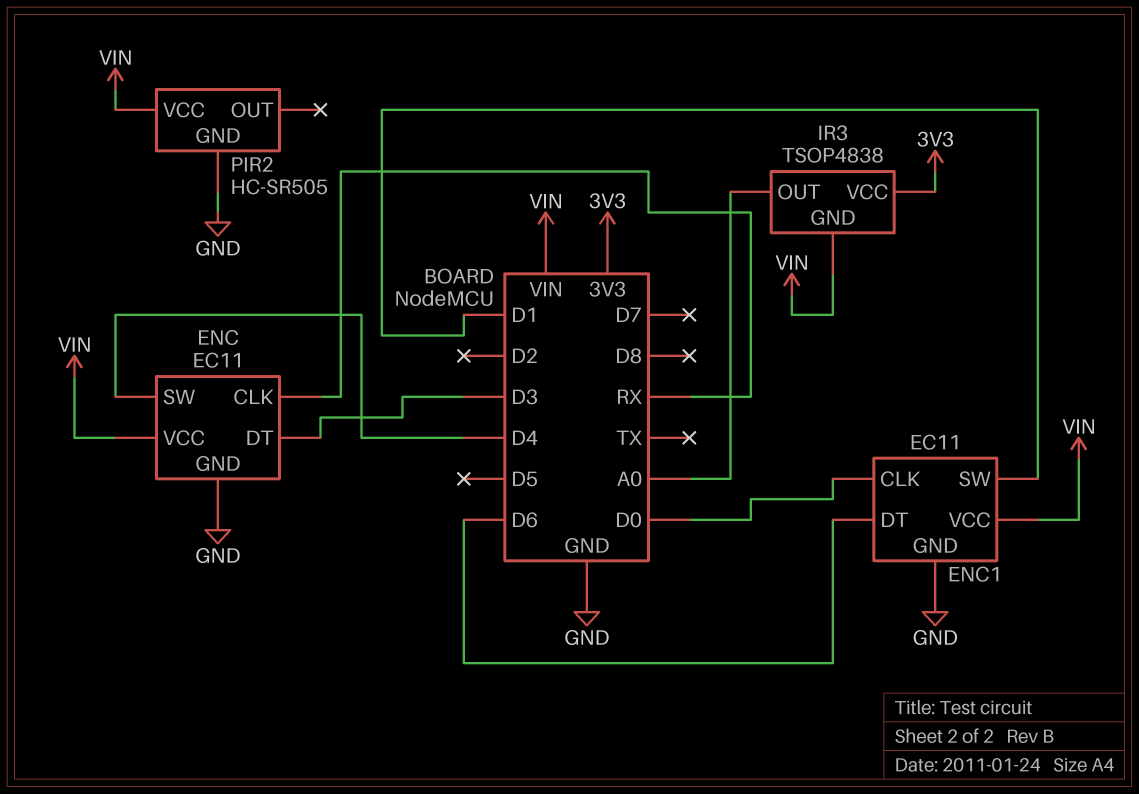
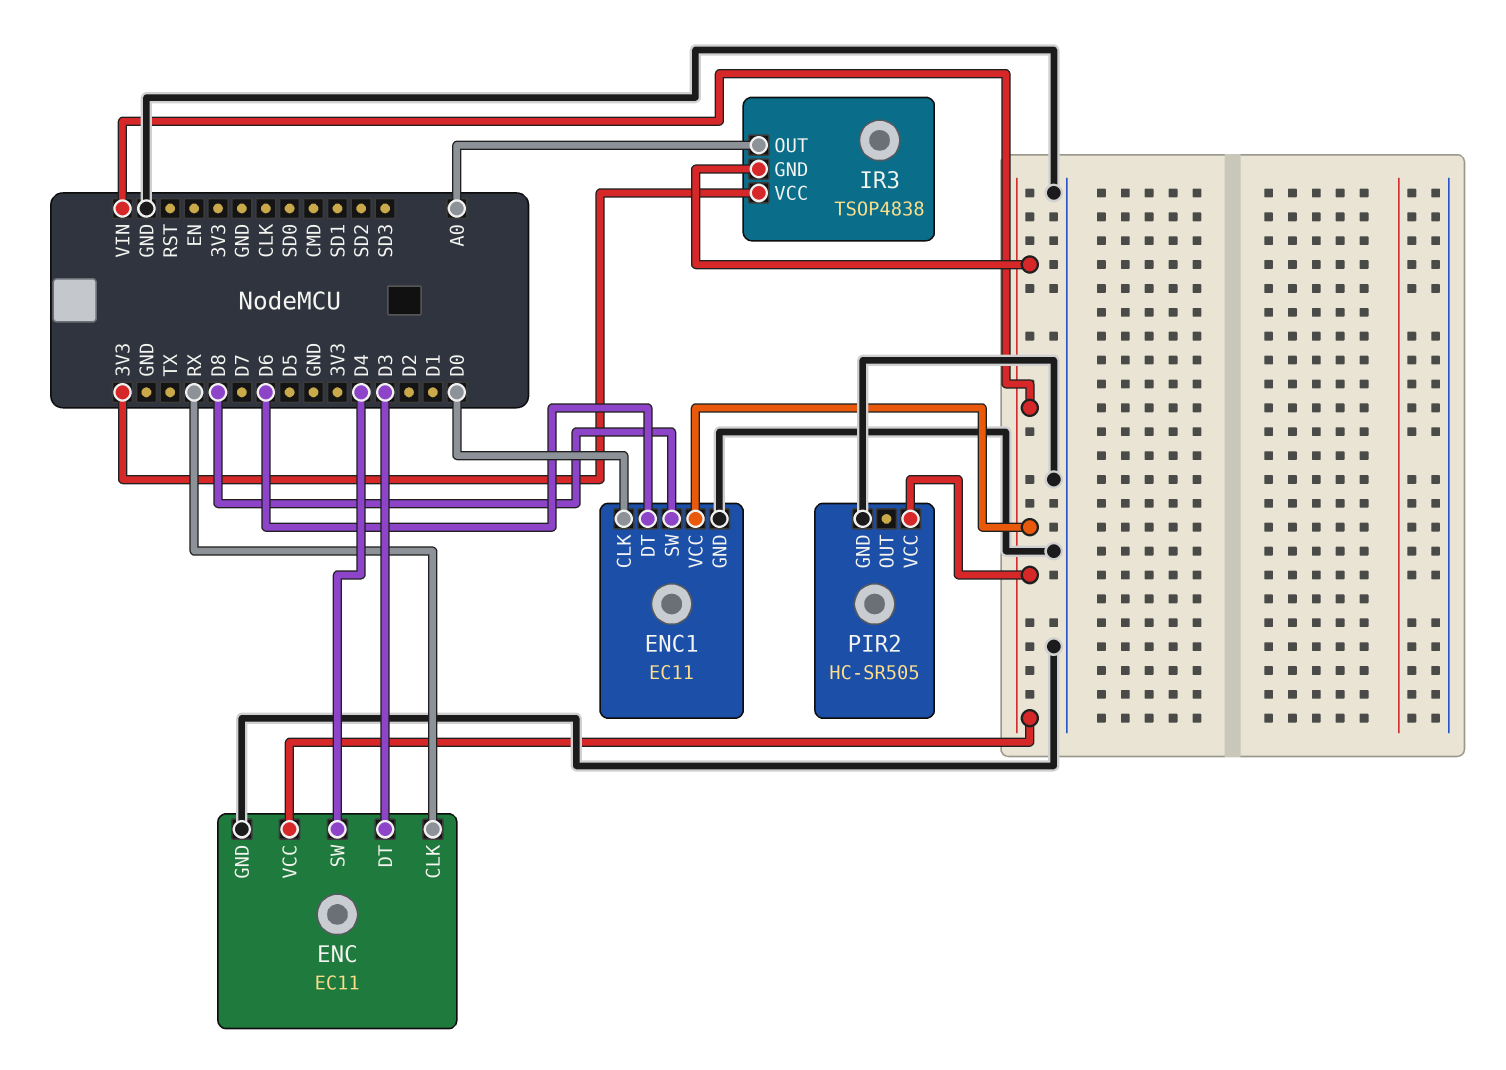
ENC1 pin SW: D1 -> D8

